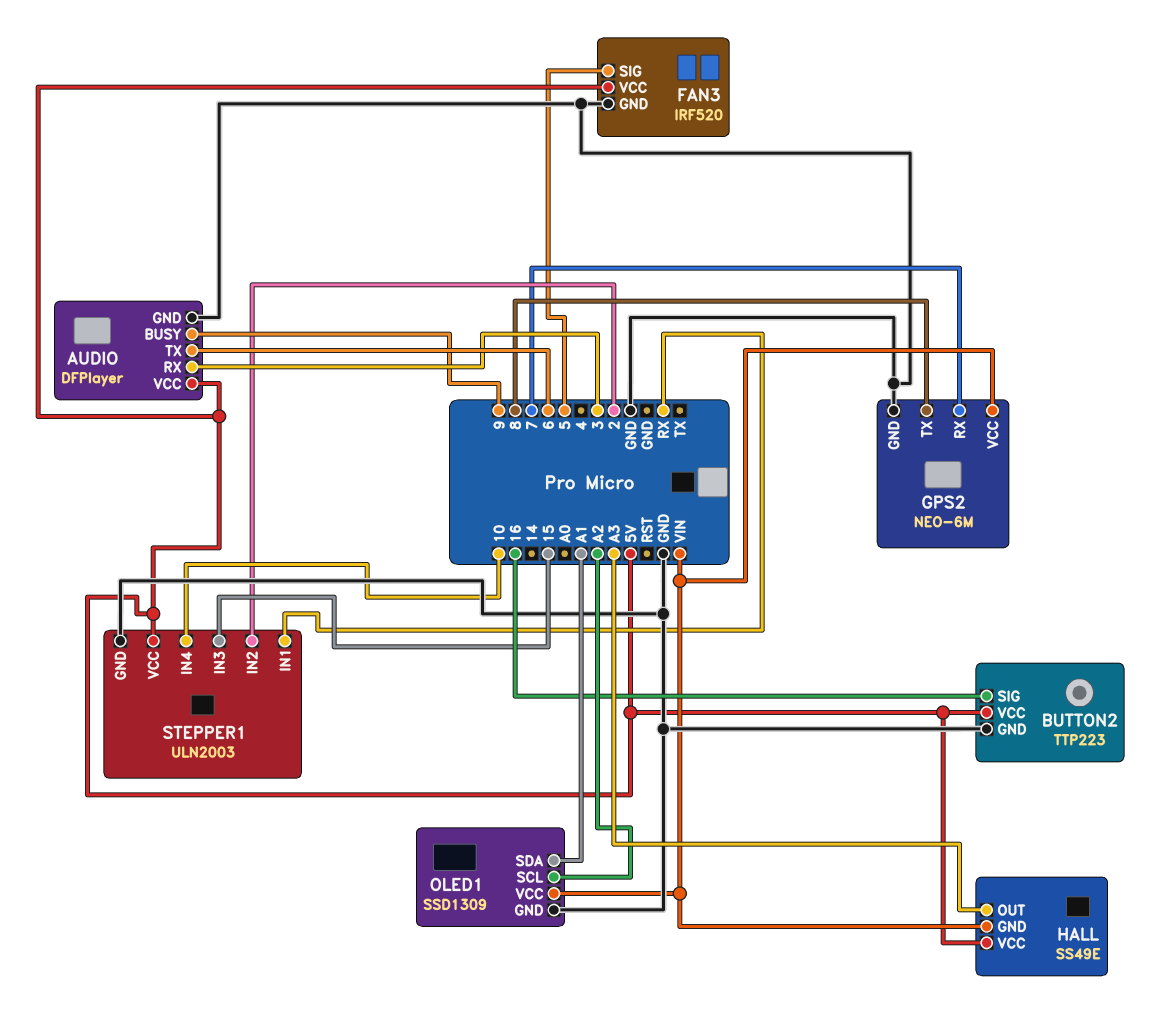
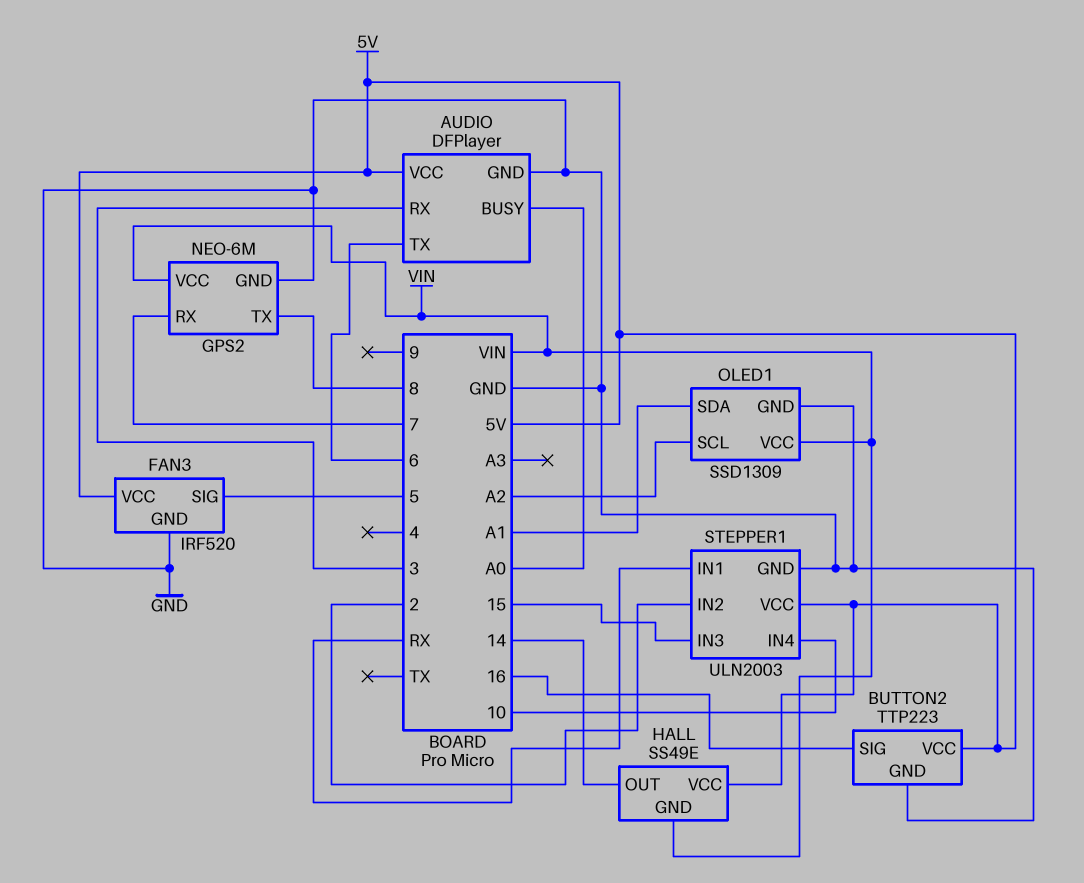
AUDIO pin BUSY: 9 -> A0
HALL pin OUT: A3 -> 14

